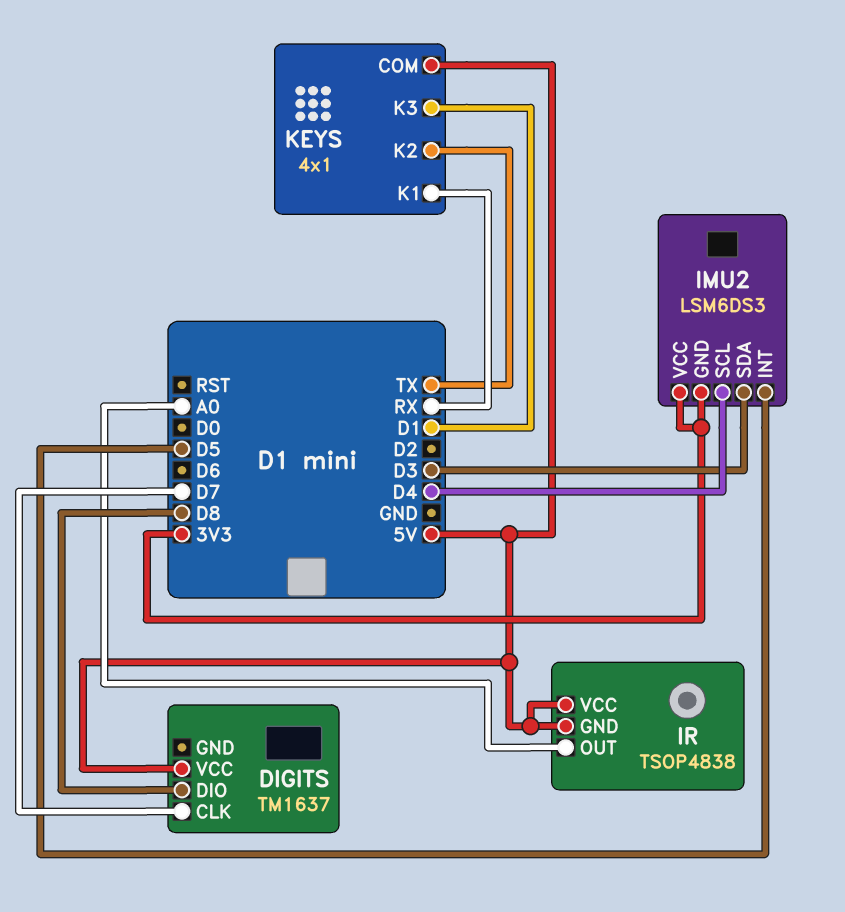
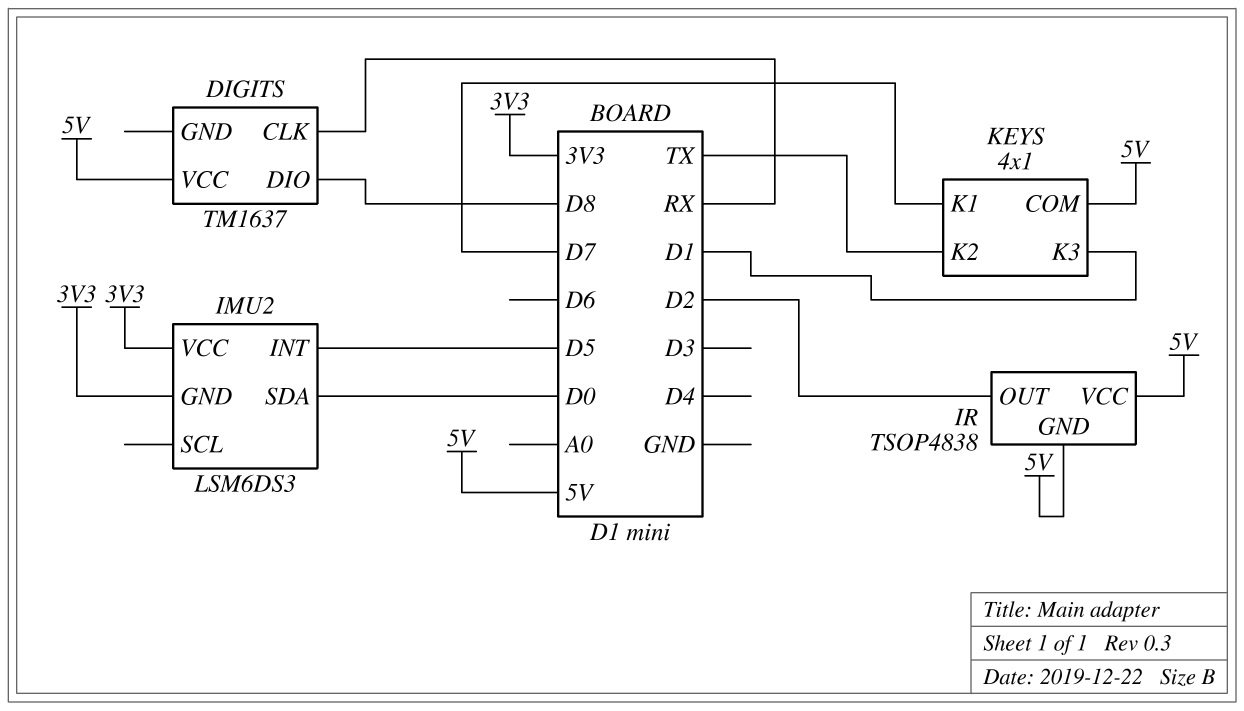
DIGITS pin CLK: D7 -> RX
IMU2 pin SCL: D4 -> none
IMU2 pin SDA: D3 -> D0
IR pin OUT: A0 -> D2
KEYS pin K1: RX -> D7

